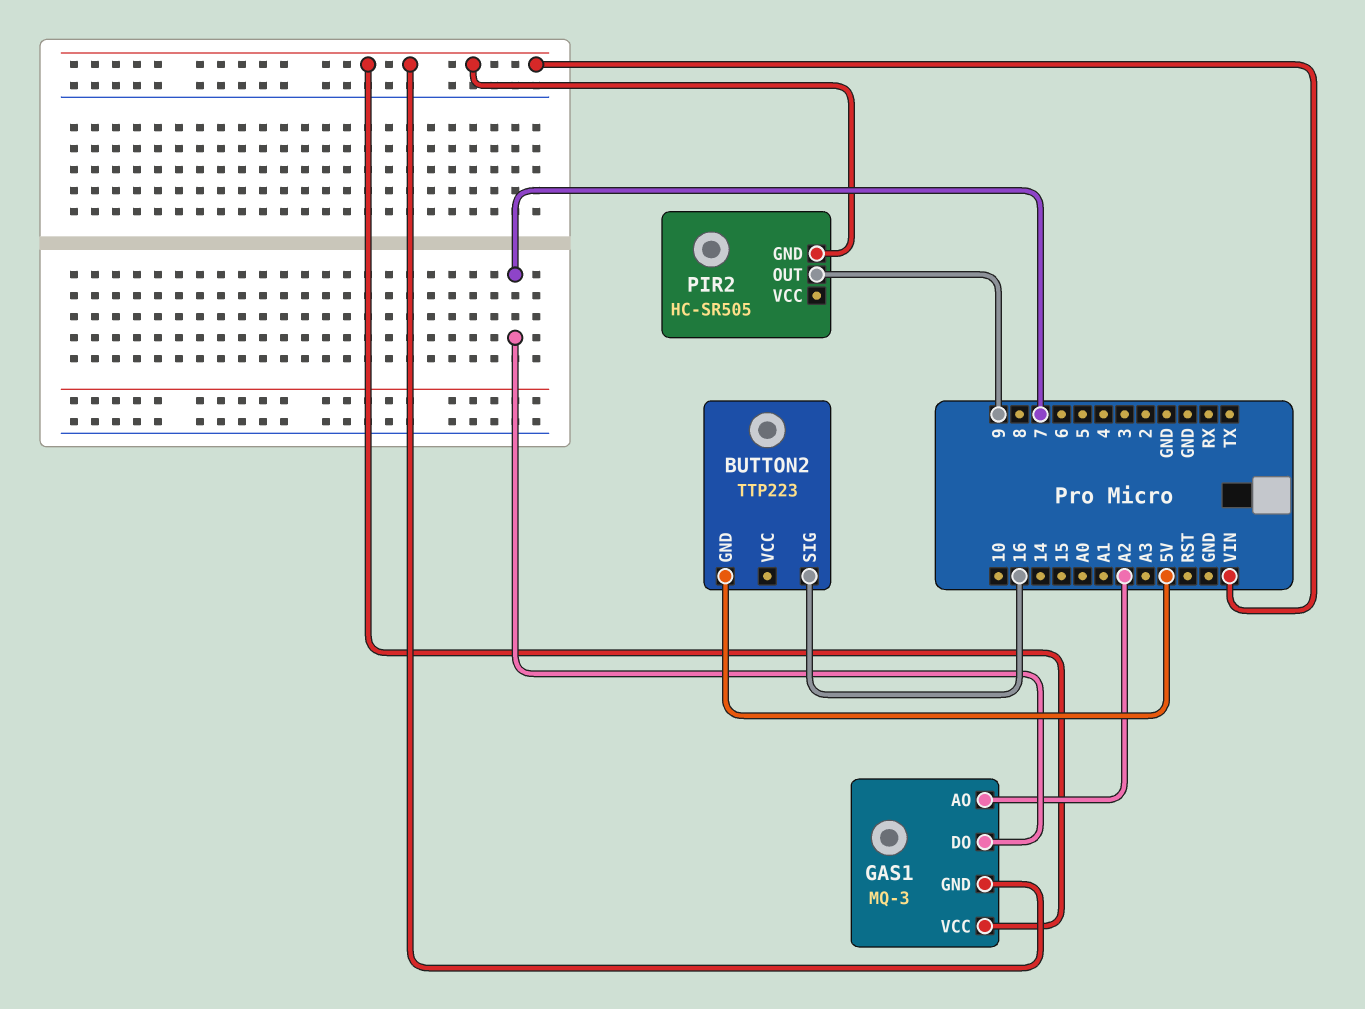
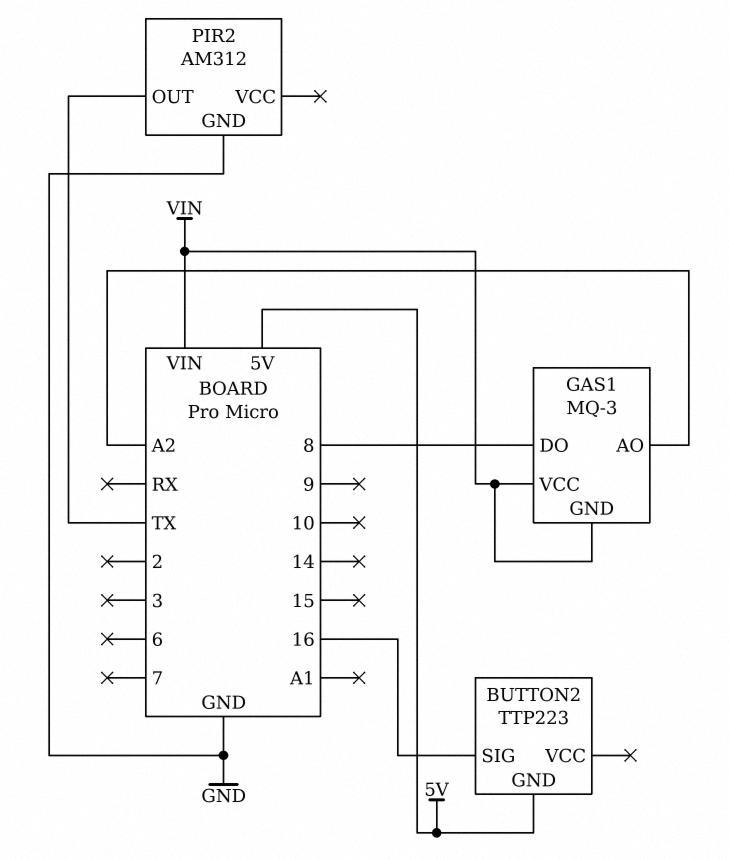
GAS1 pin DO: 7 -> 8
PIR2: HC-SR505 -> AM312
PIR2 pin GND: VIN -> GND
PIR2 pin OUT: 9 -> TX

